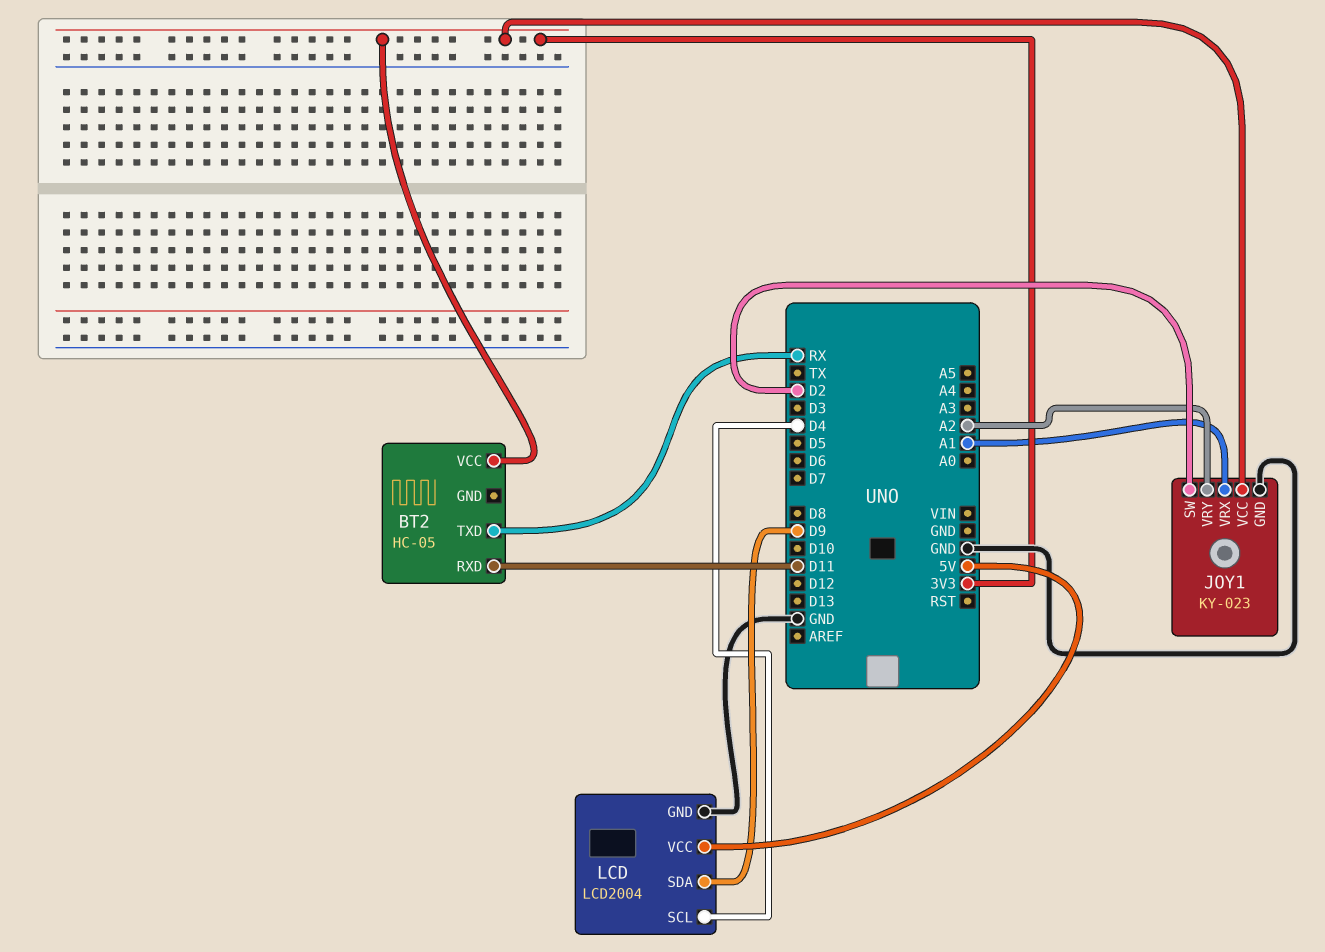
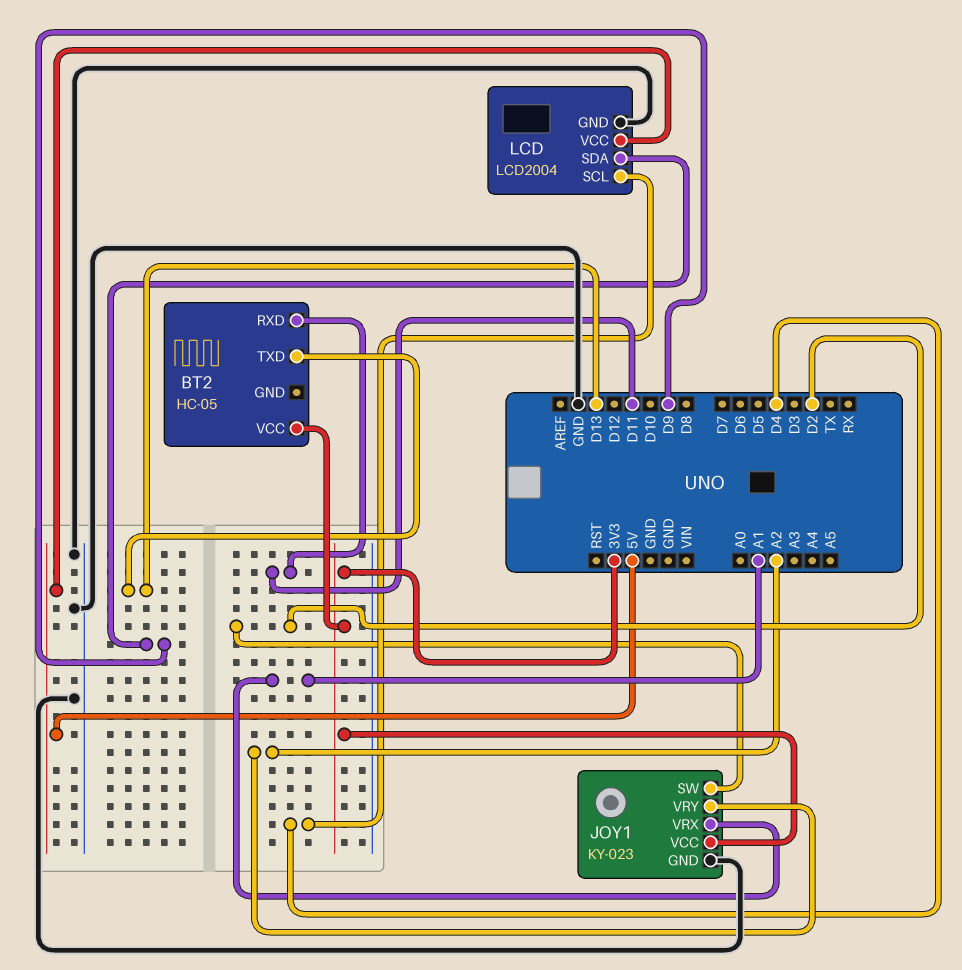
BT2 pin TXD: RX -> D13

